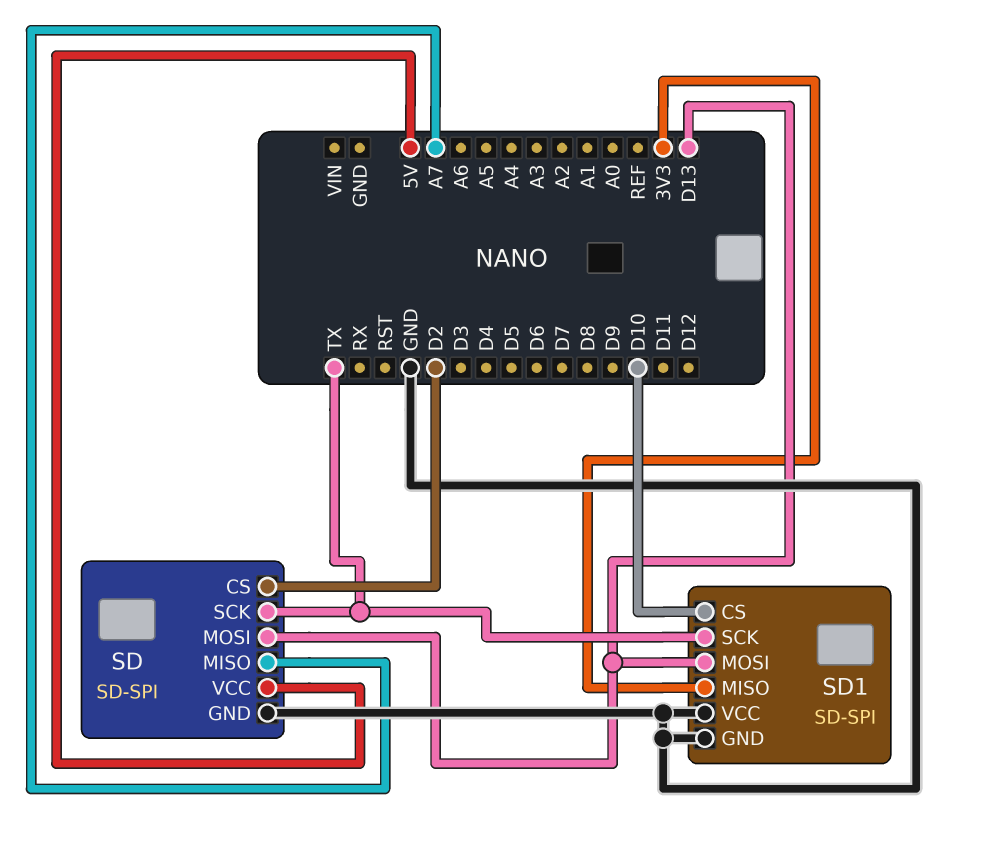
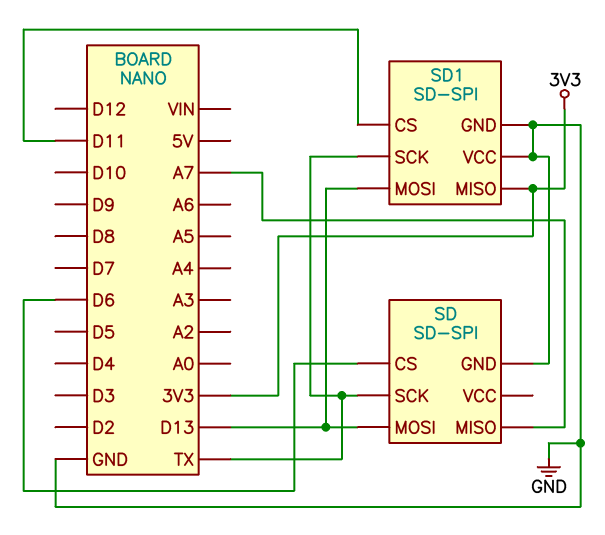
SD pin CS: D2 -> D6
SD pin VCC: 5V -> none
SD1 pin CS: D10 -> D11

